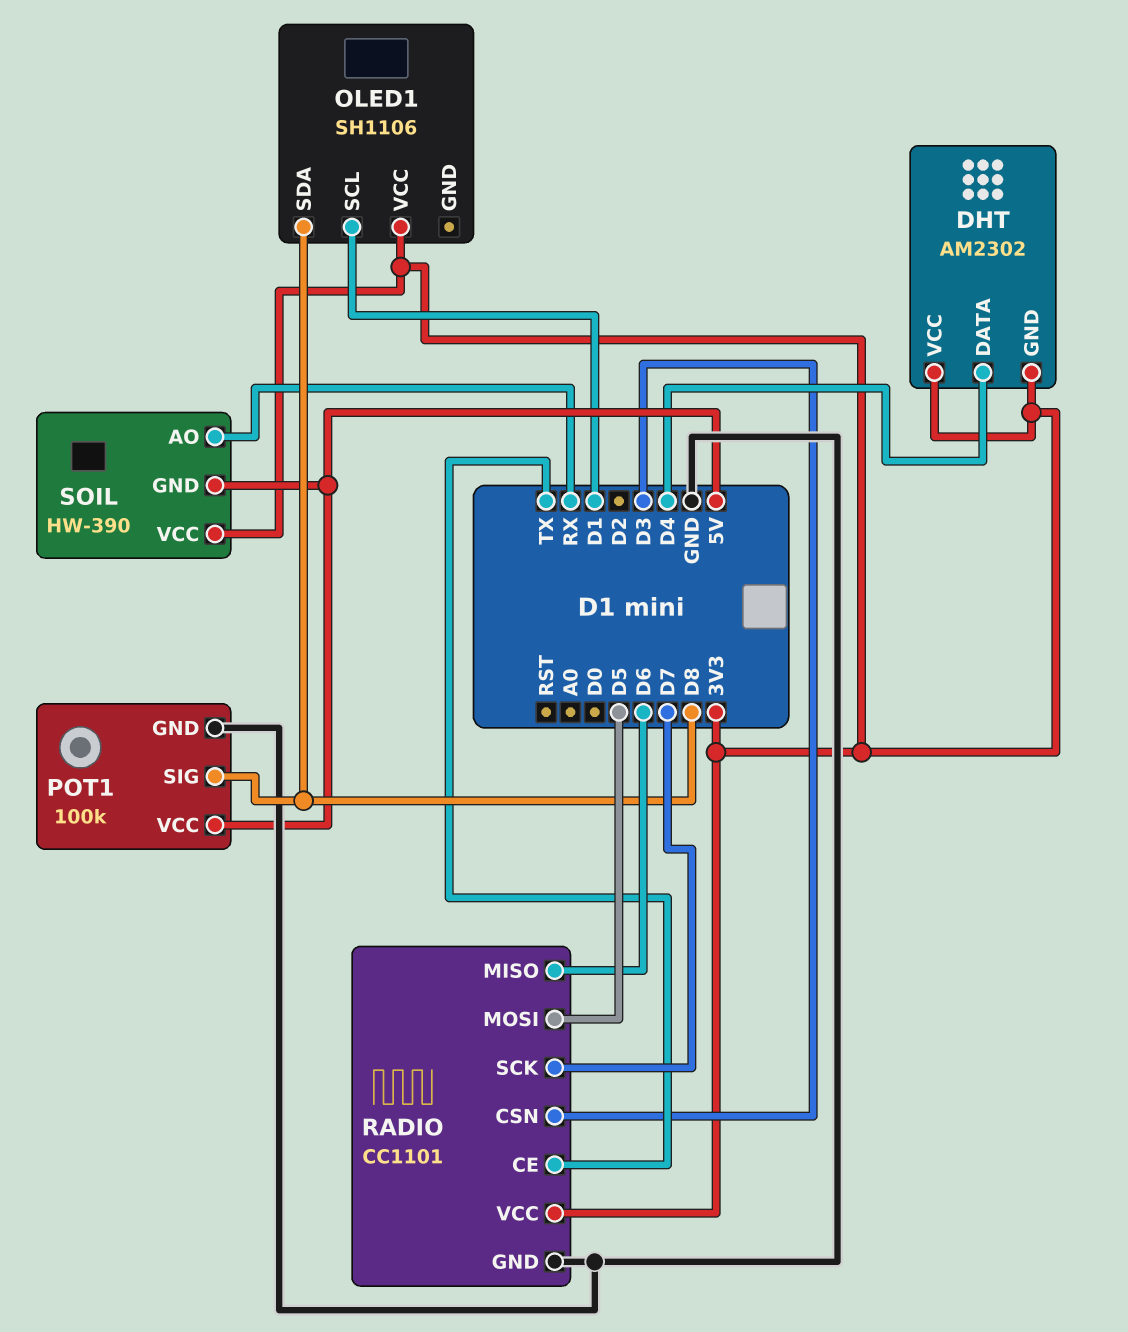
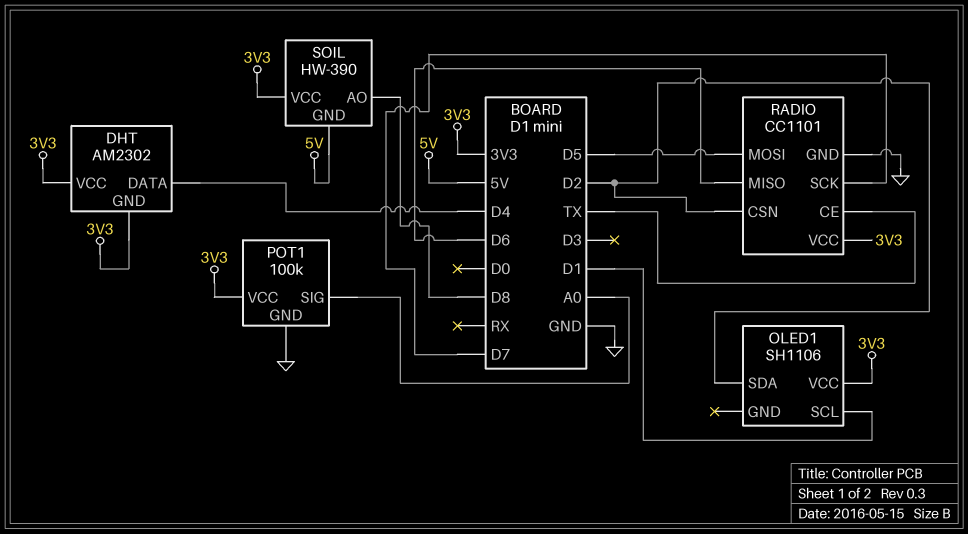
OLED1 pin SDA: D8 -> D2
POT1 pin SIG: D8 -> A0
POT1 pin VCC: 5V -> 3V3
RADIO pin CSN: D3 -> D2
SOIL pin AO: RX -> D8

